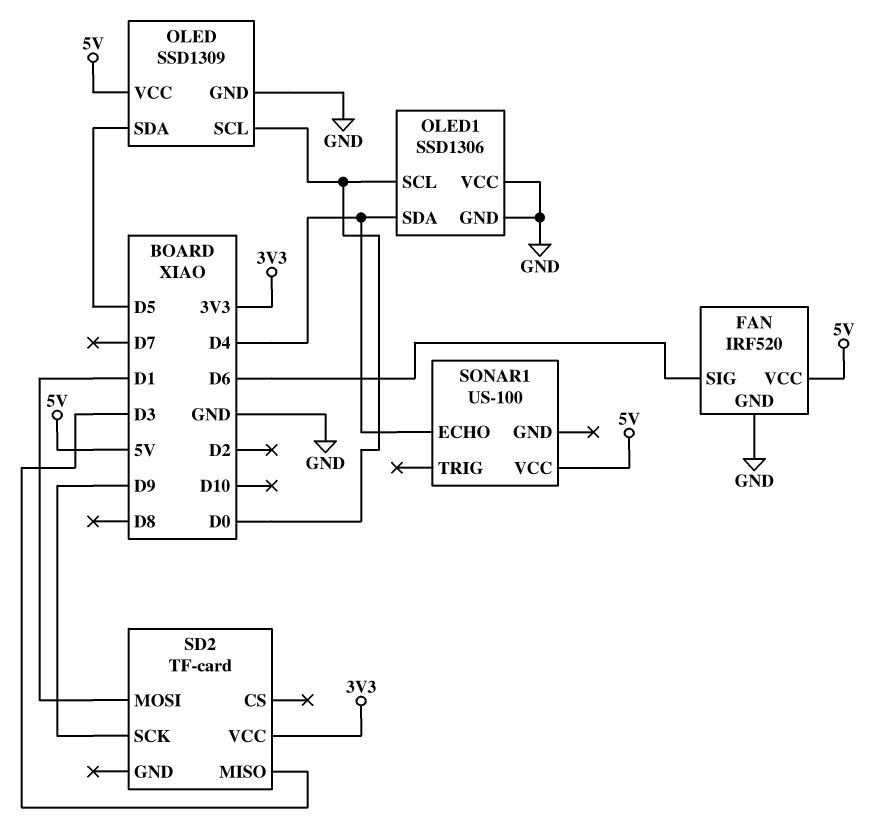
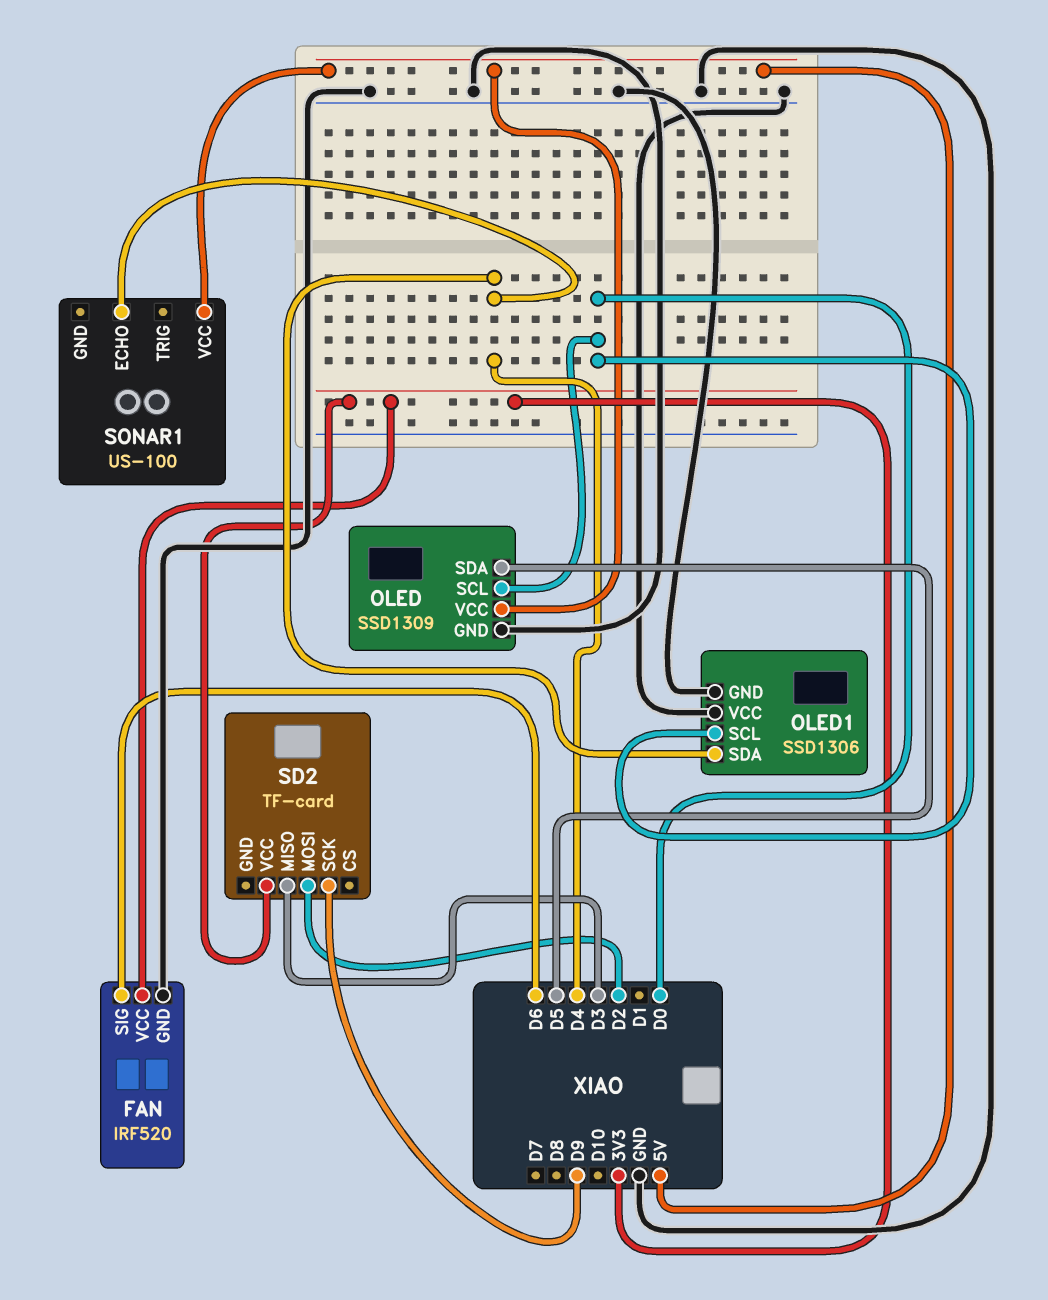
FAN pin VCC: 5V -> 3V3
SD2 pin MOSI: D1 -> D2

